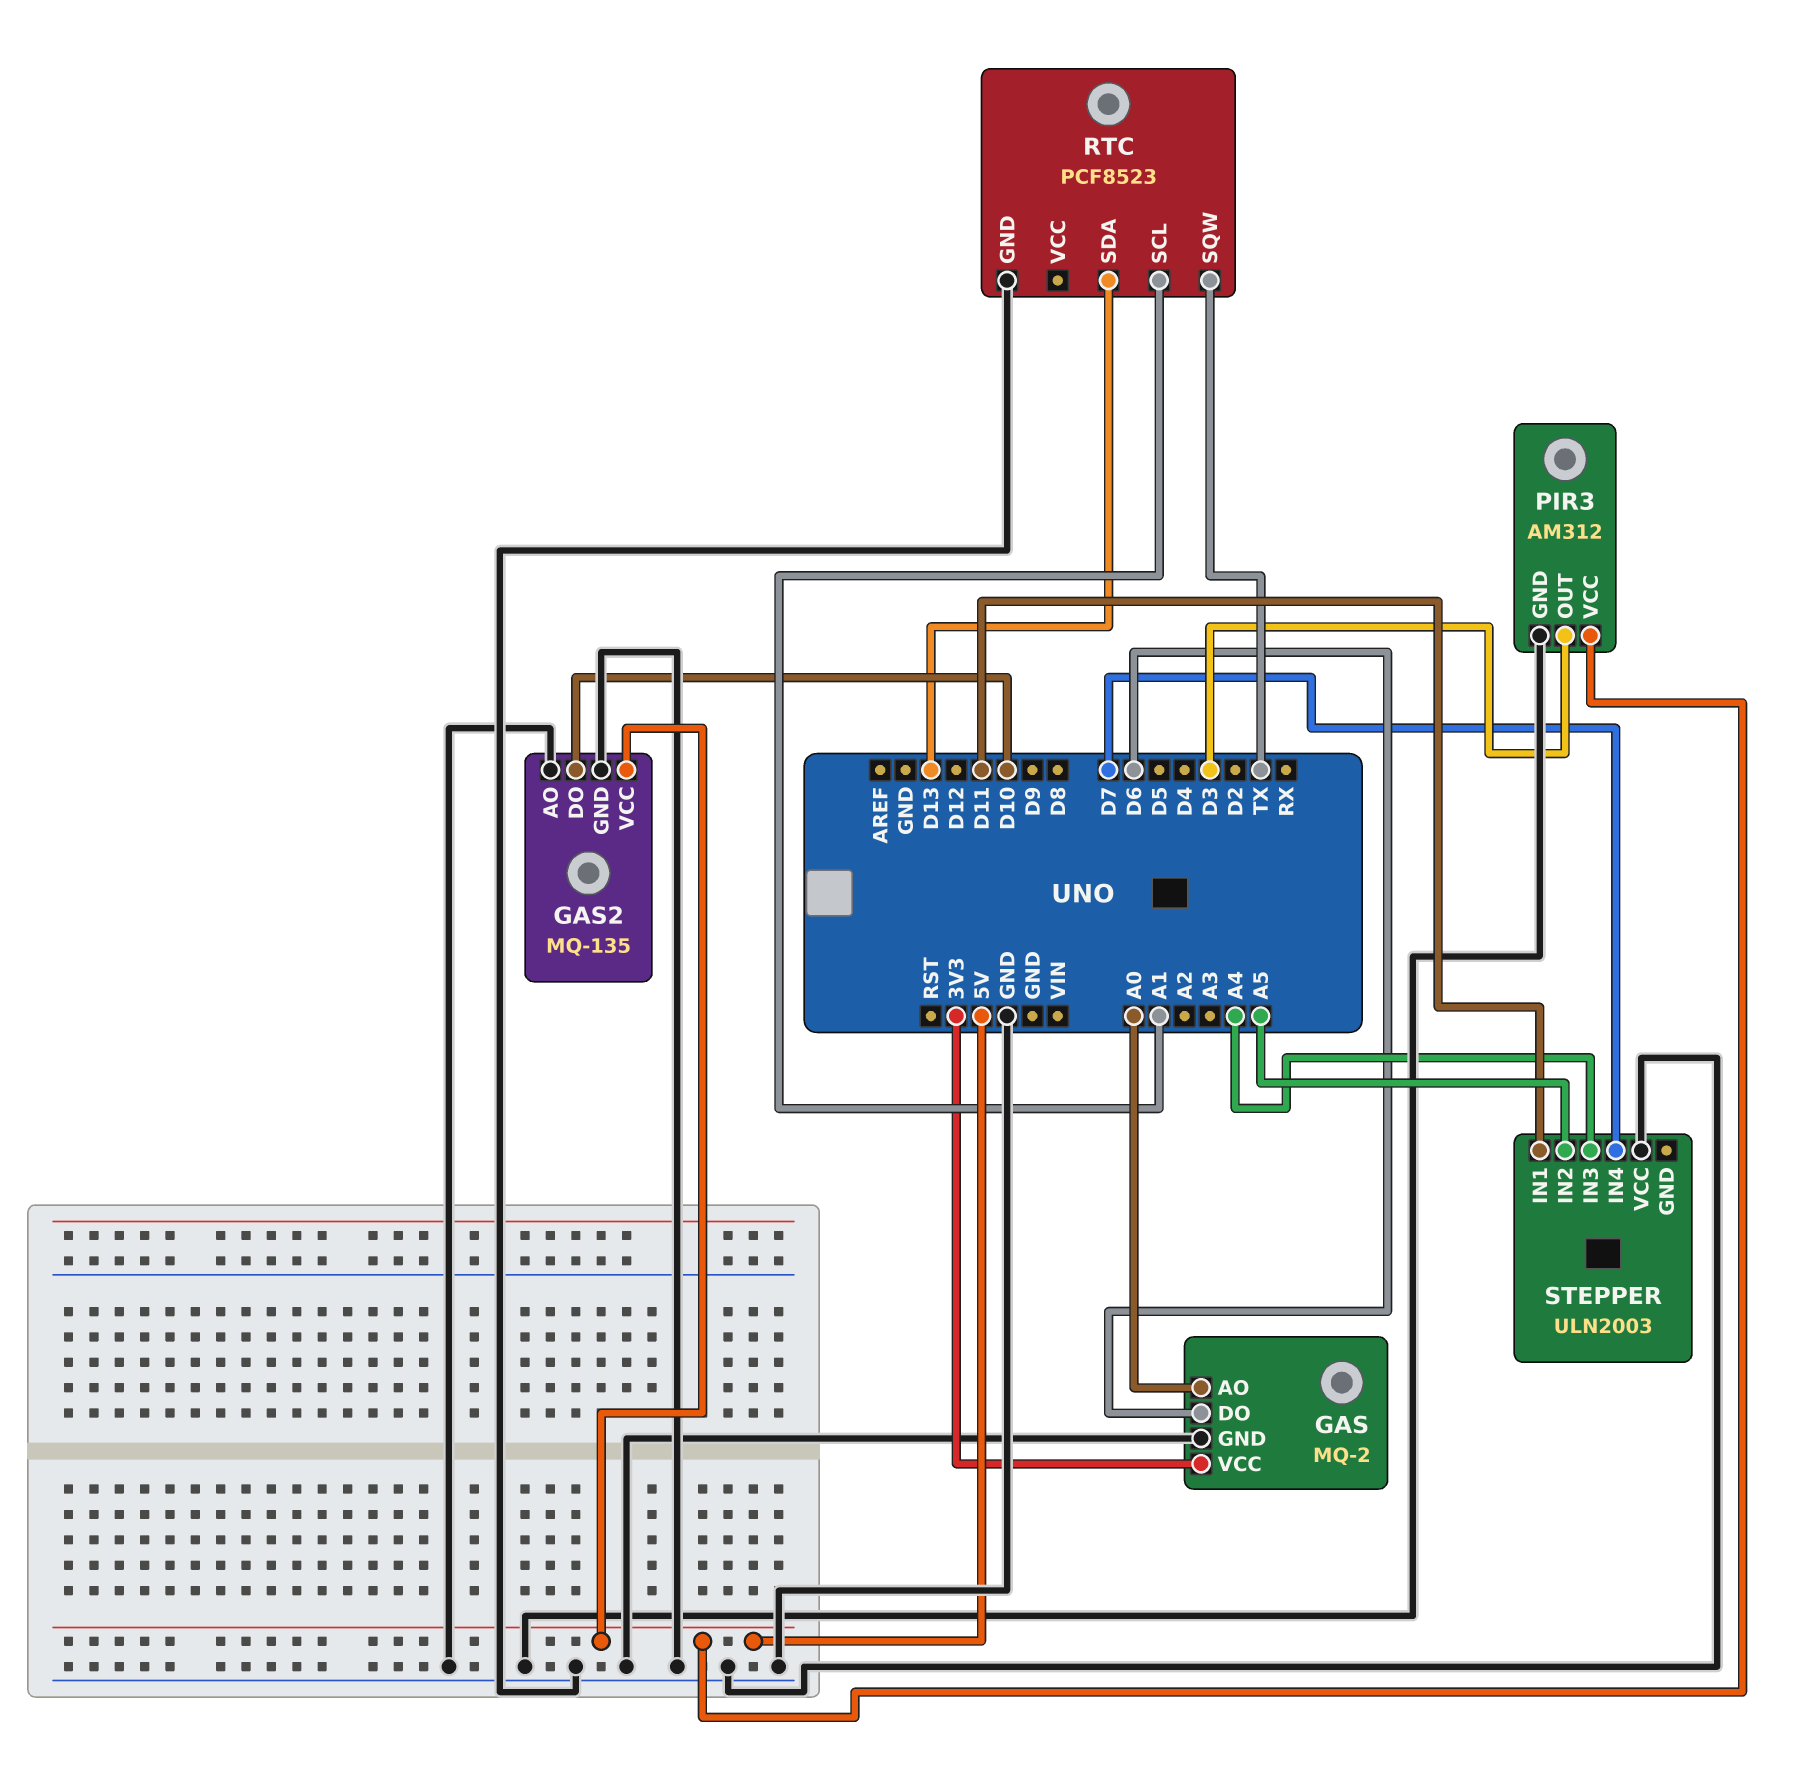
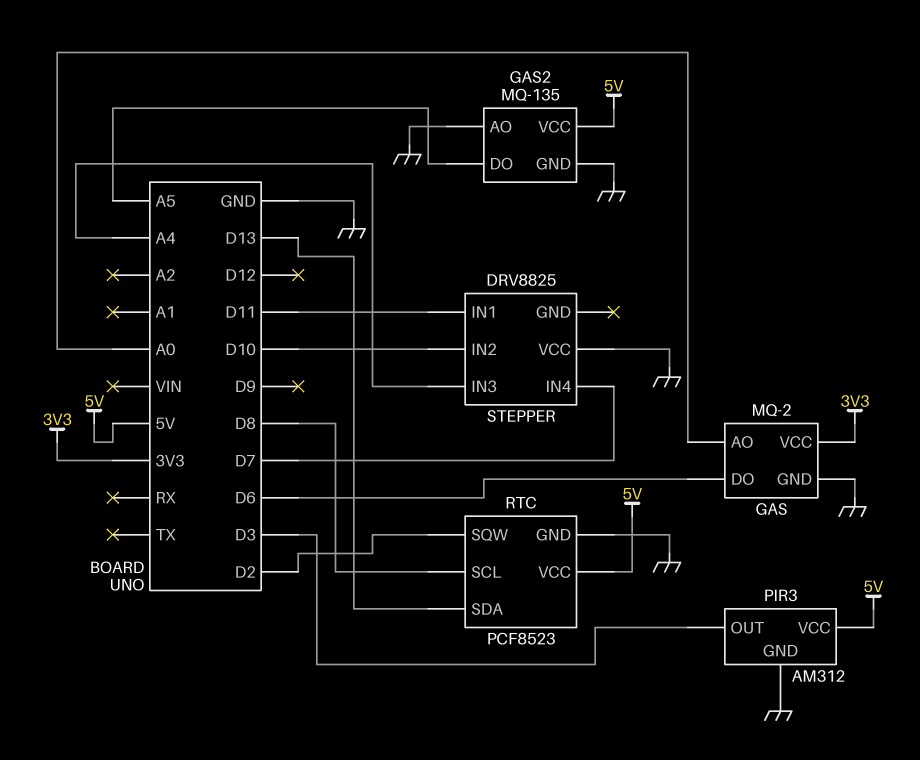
GAS2 pin DO: D10 -> A5
RTC pin SCL: A1 -> D8
RTC pin SQW: TX -> D2
RTC pin VCC: none -> 5V
STEPPER: ULN2003 -> DRV8825
STEPPER pin IN2: A5 -> D10

